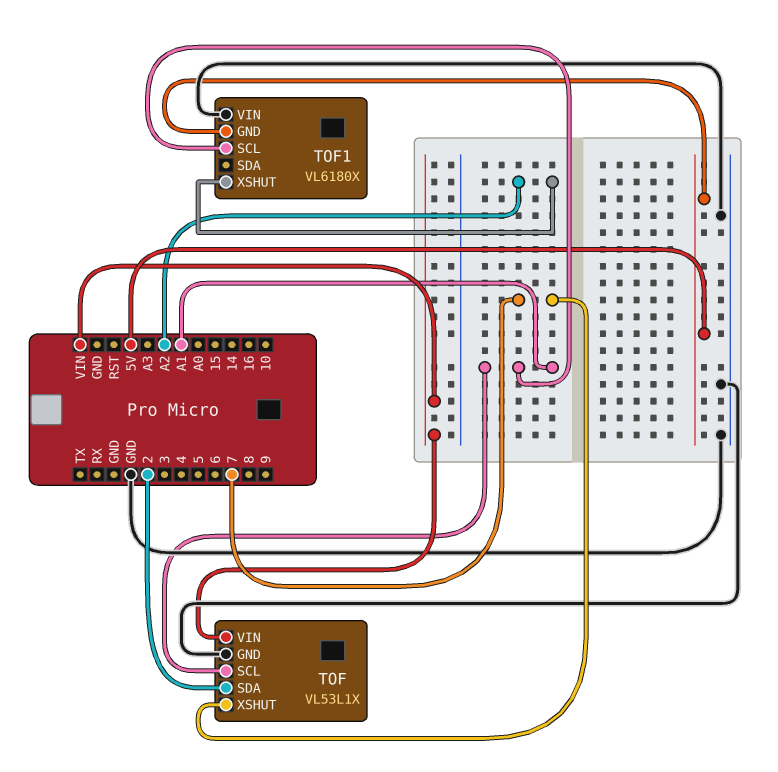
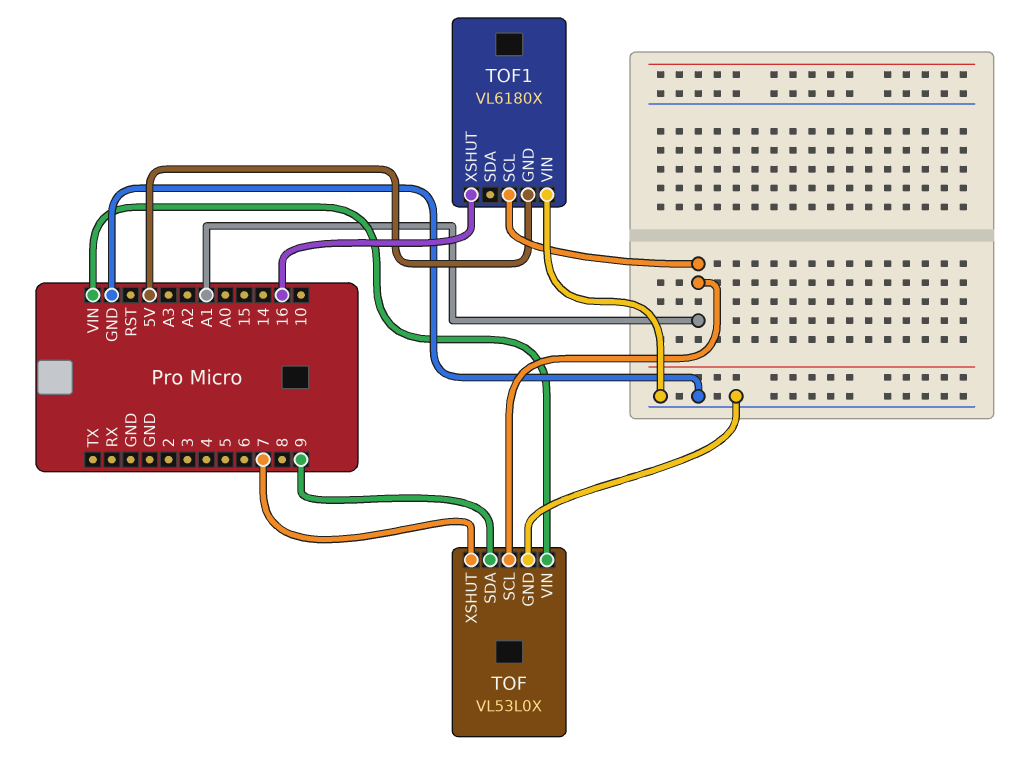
TOF: VL53L1X -> VL53L0X
TOF pin SDA: 2 -> 9
TOF1 pin XSHUT: A2 -> 16

